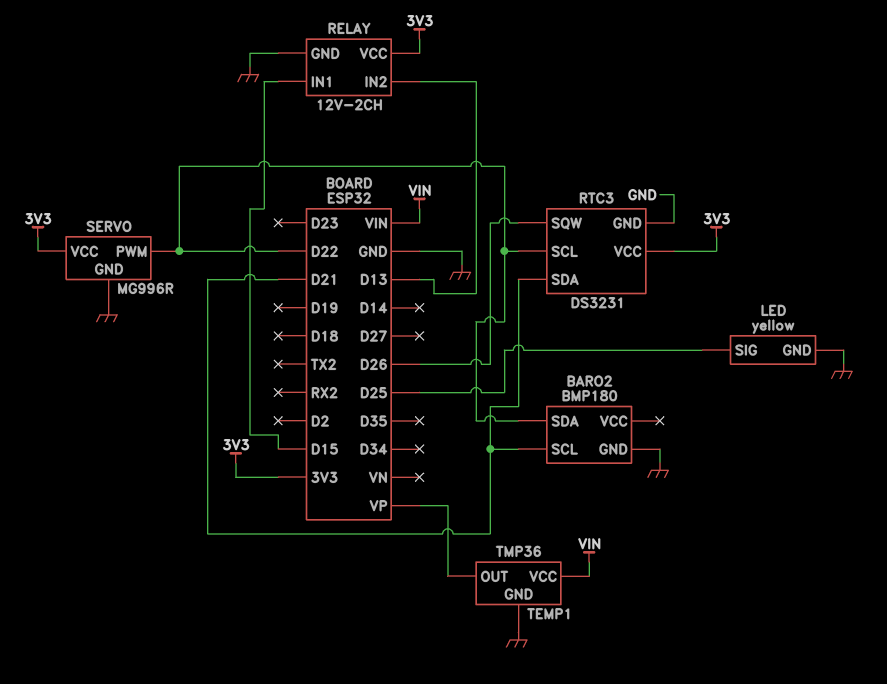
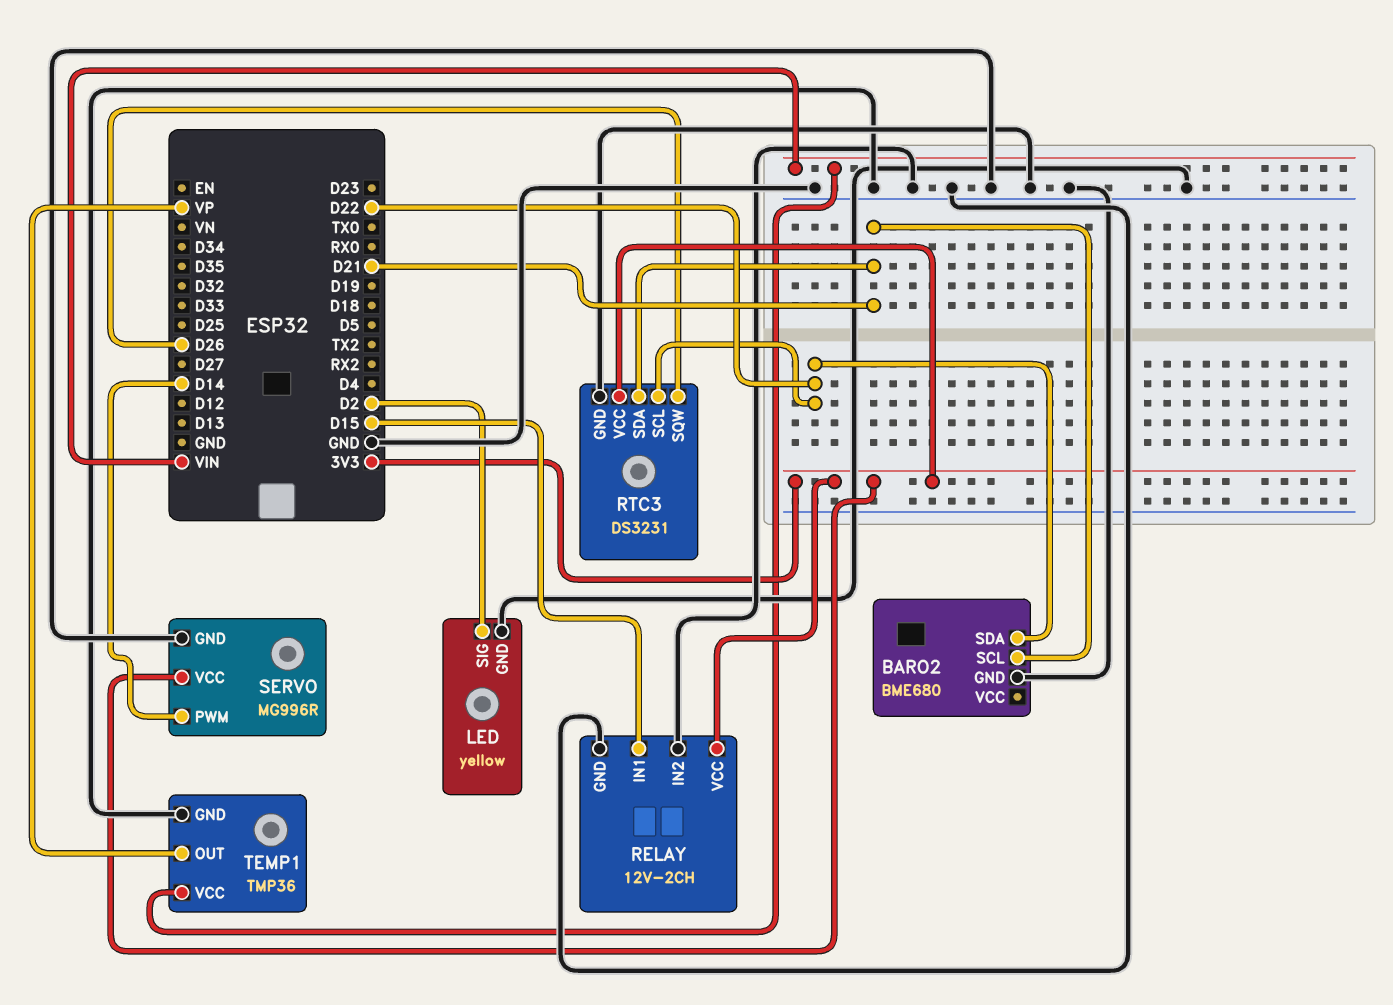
BARO2: BMP180 -> BME680
LED pin SIG: D25 -> D2
RELAY pin IN2: D13 -> GND
SERVO pin PWM: D22 -> D14

